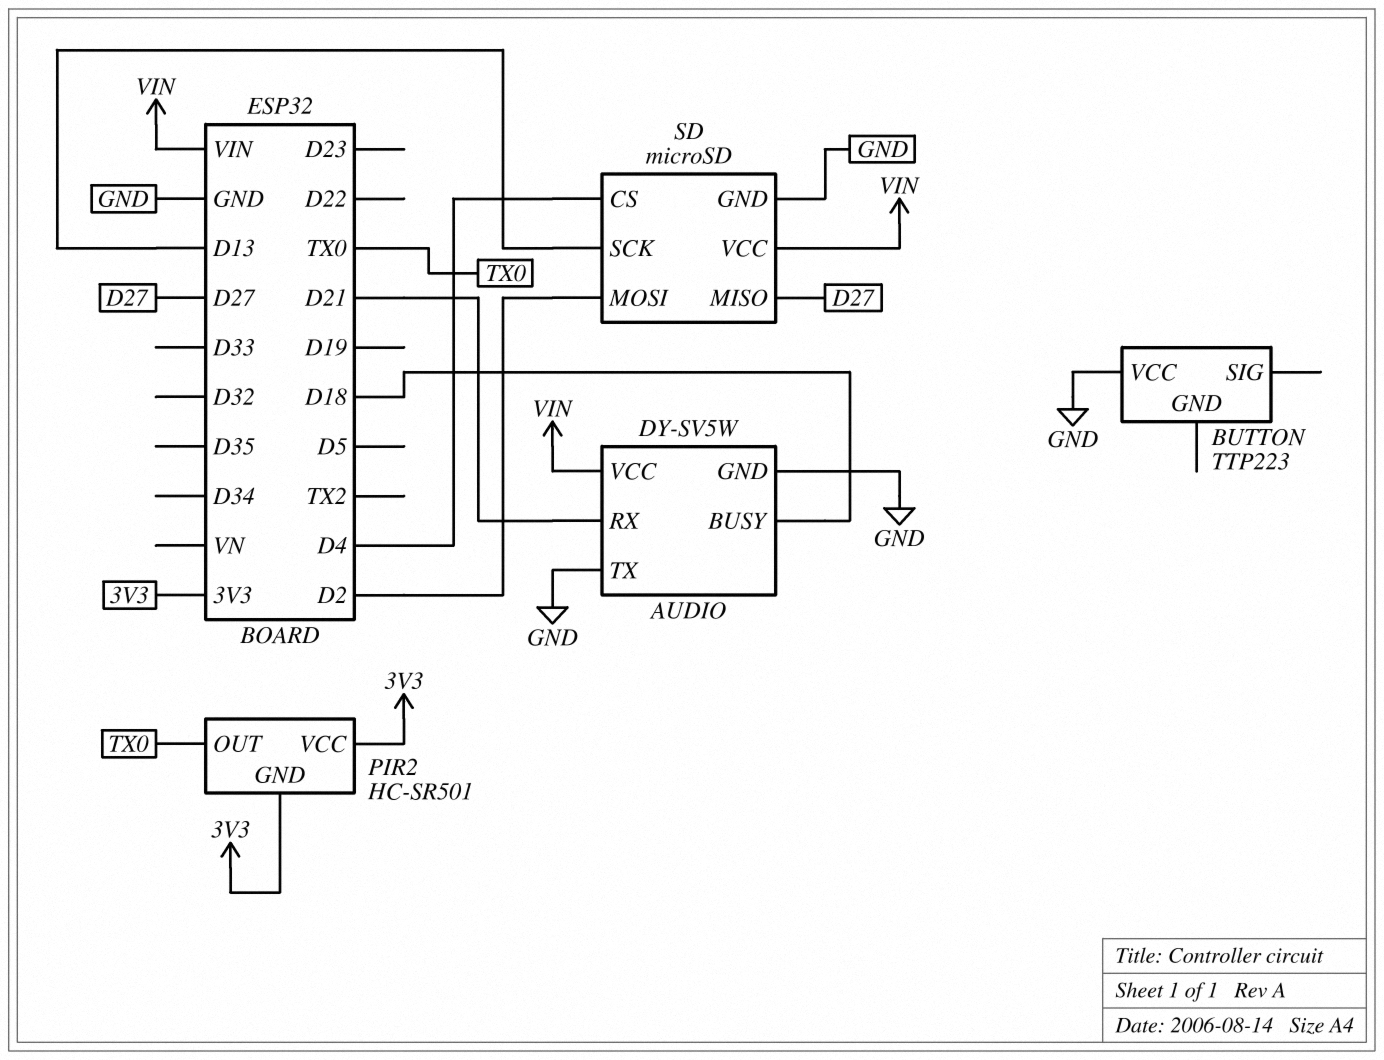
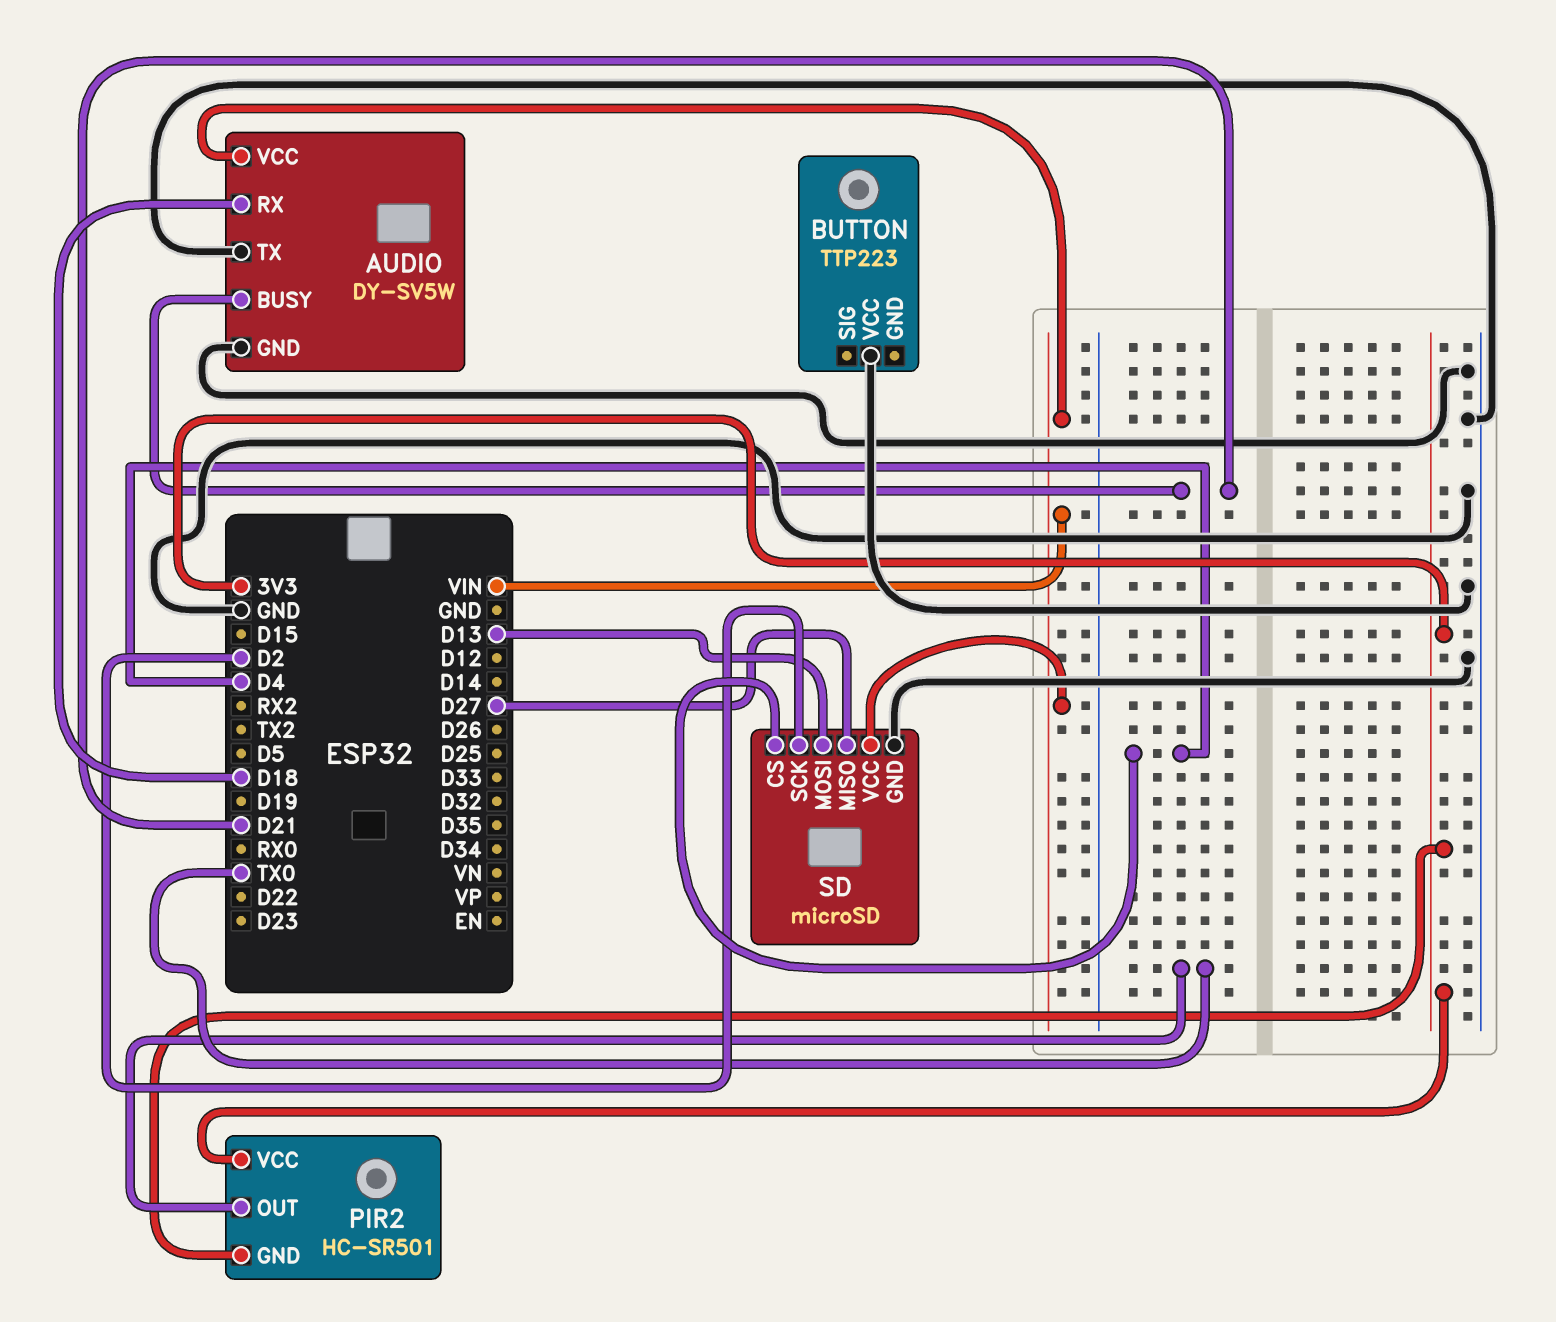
AUDIO pin BUSY: D18 -> D21
AUDIO pin RX: D21 -> D18
SD pin MOSI: D2 -> D13
SD pin SCK: D13 -> D2

